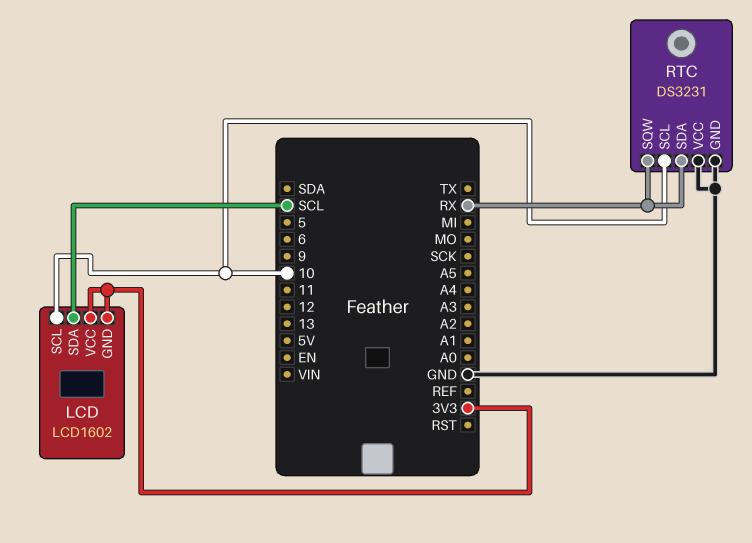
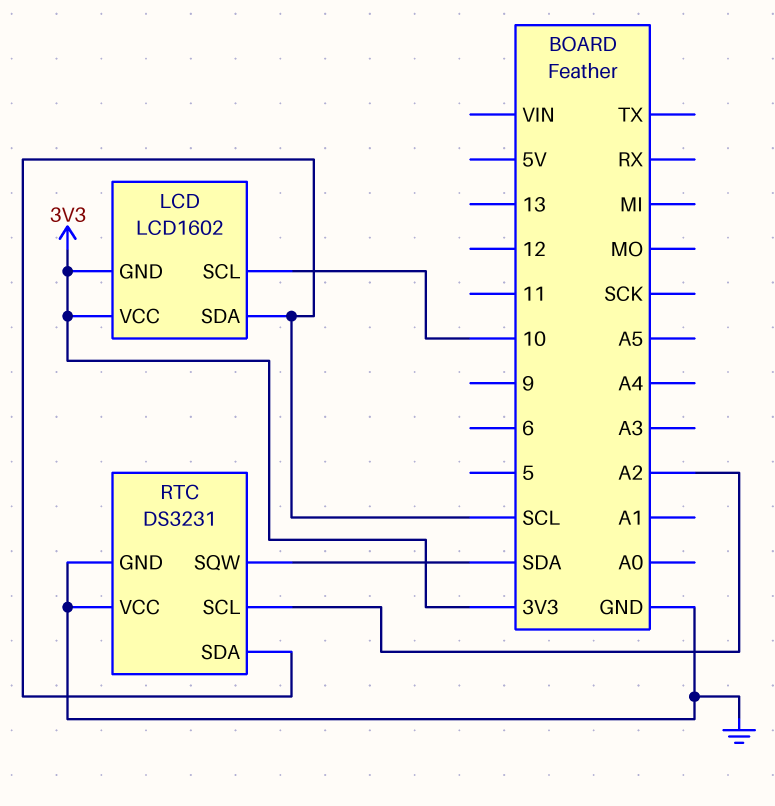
RTC pin SCL: 10 -> A2
RTC pin SDA: RX -> SCL
RTC pin SQW: RX -> SDA

